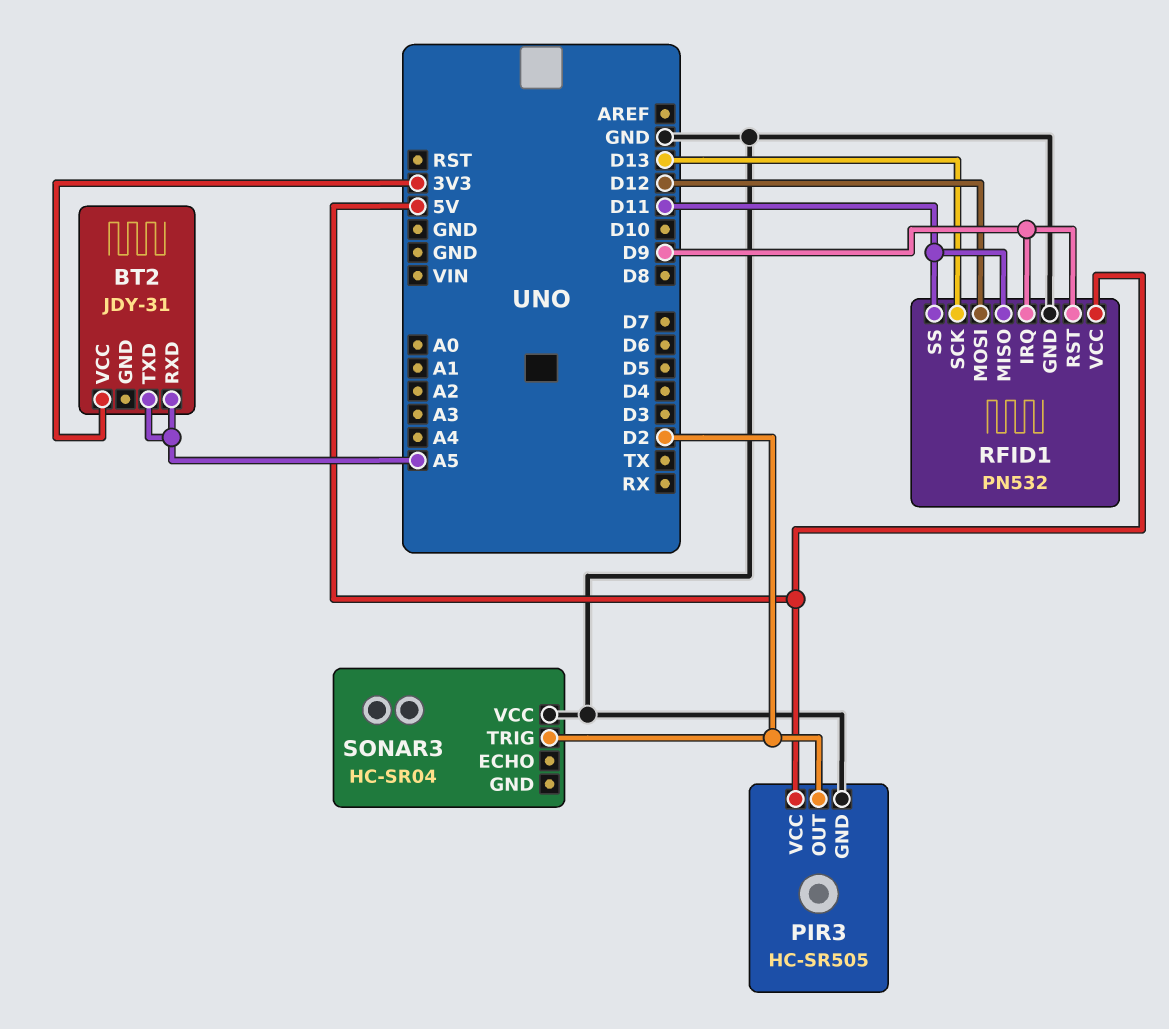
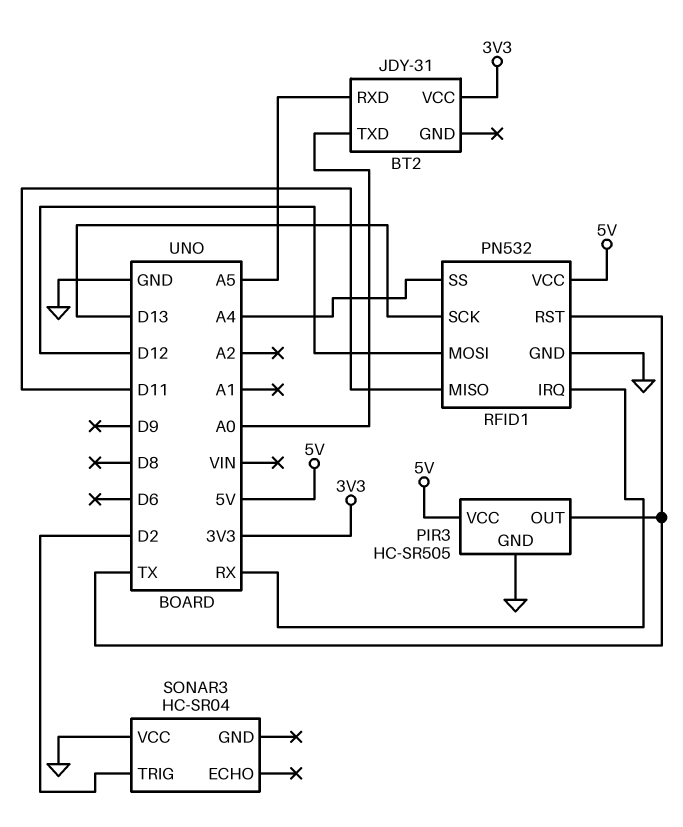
BT2 pin TXD: A5 -> A0
PIR3 pin OUT: D2 -> TX
RFID1 pin IRQ: D9 -> RX
RFID1 pin RST: D9 -> TX
RFID1 pin SS: D11 -> A4

